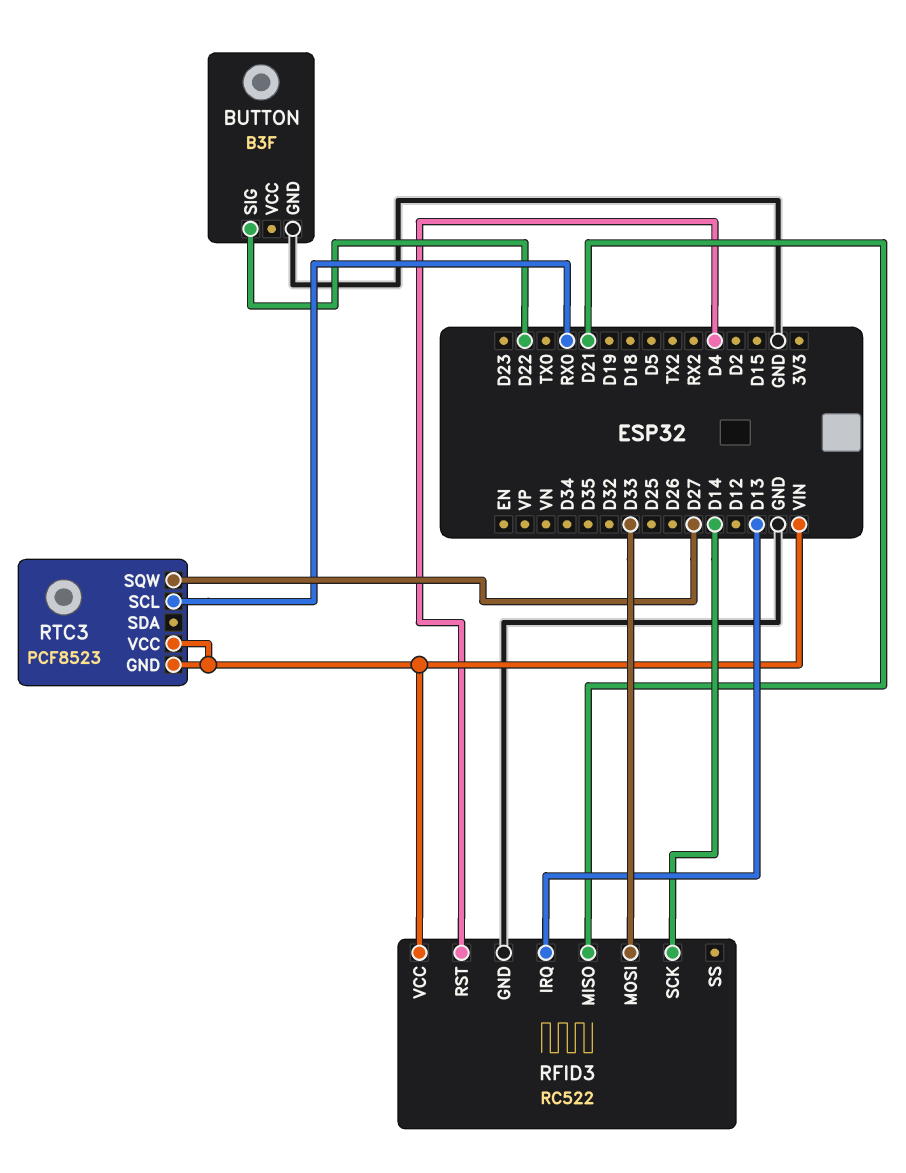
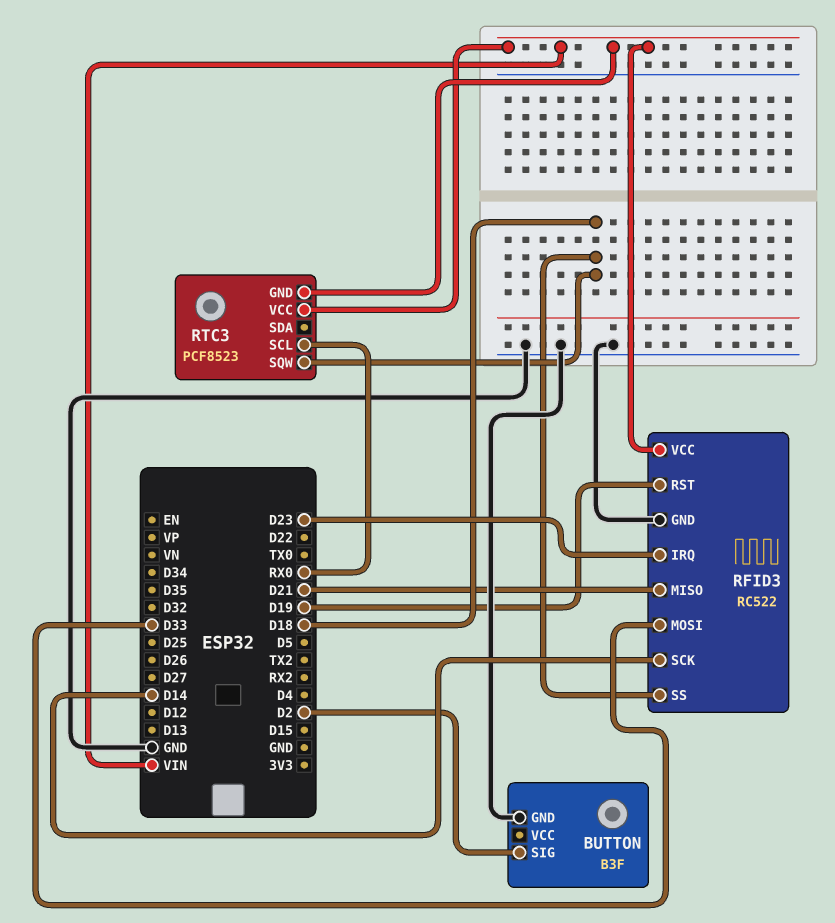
BUTTON pin SIG: D22 -> D2
RFID3 pin IRQ: D13 -> D23
RFID3 pin RST: D4 -> D19
RFID3 pin SS: none -> D18
RTC3 pin SQW: D27 -> D18

